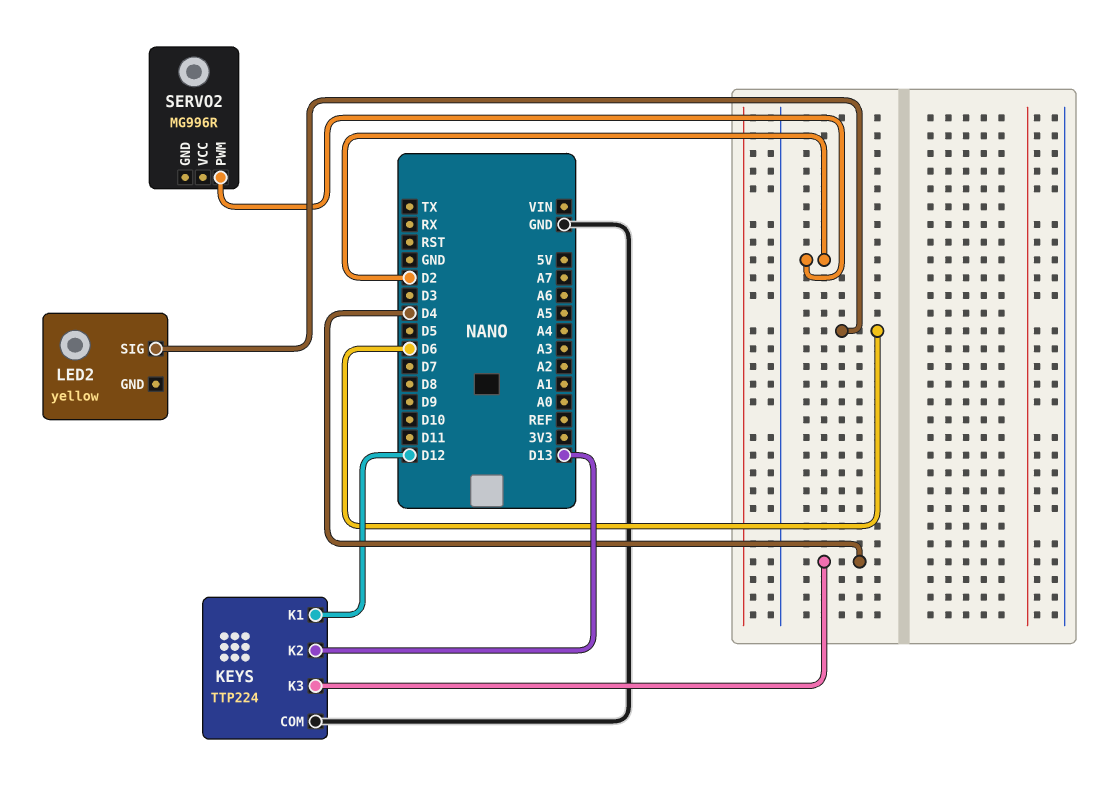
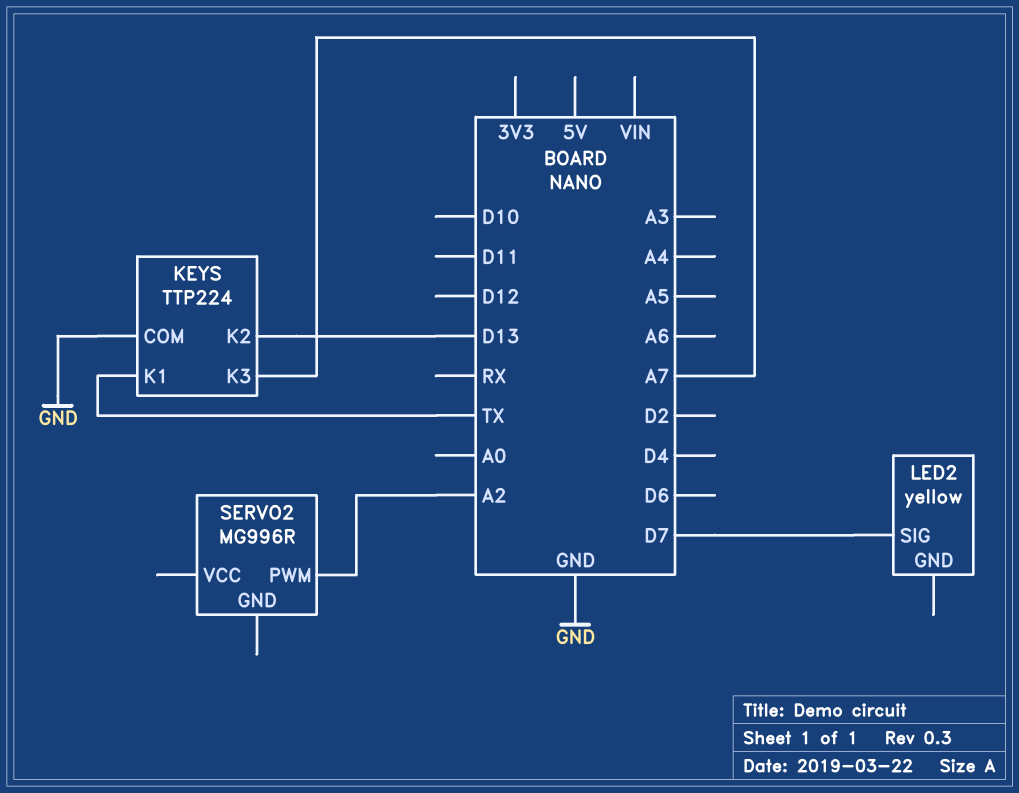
KEYS pin K1: D12 -> TX
KEYS pin K3: D4 -> A7
LED2 pin SIG: D6 -> D7
SERVO2 pin PWM: D2 -> A2

